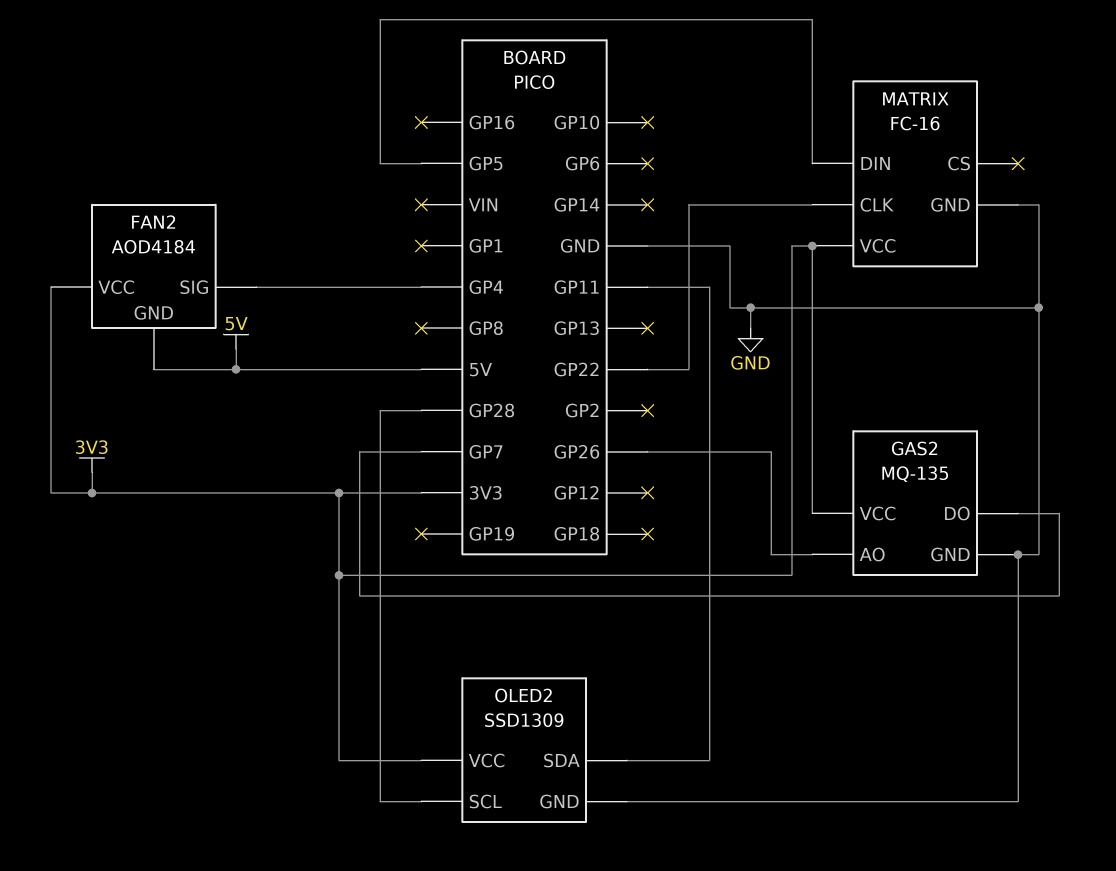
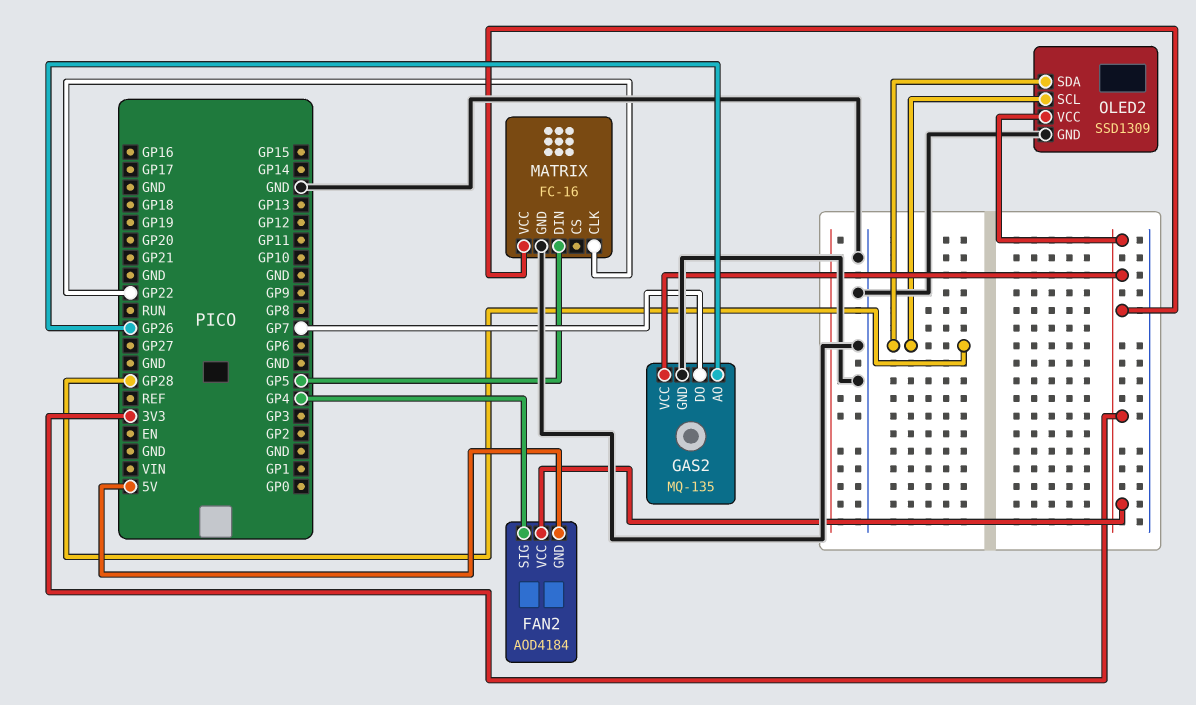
OLED2 pin SDA: GP11 -> GP28

